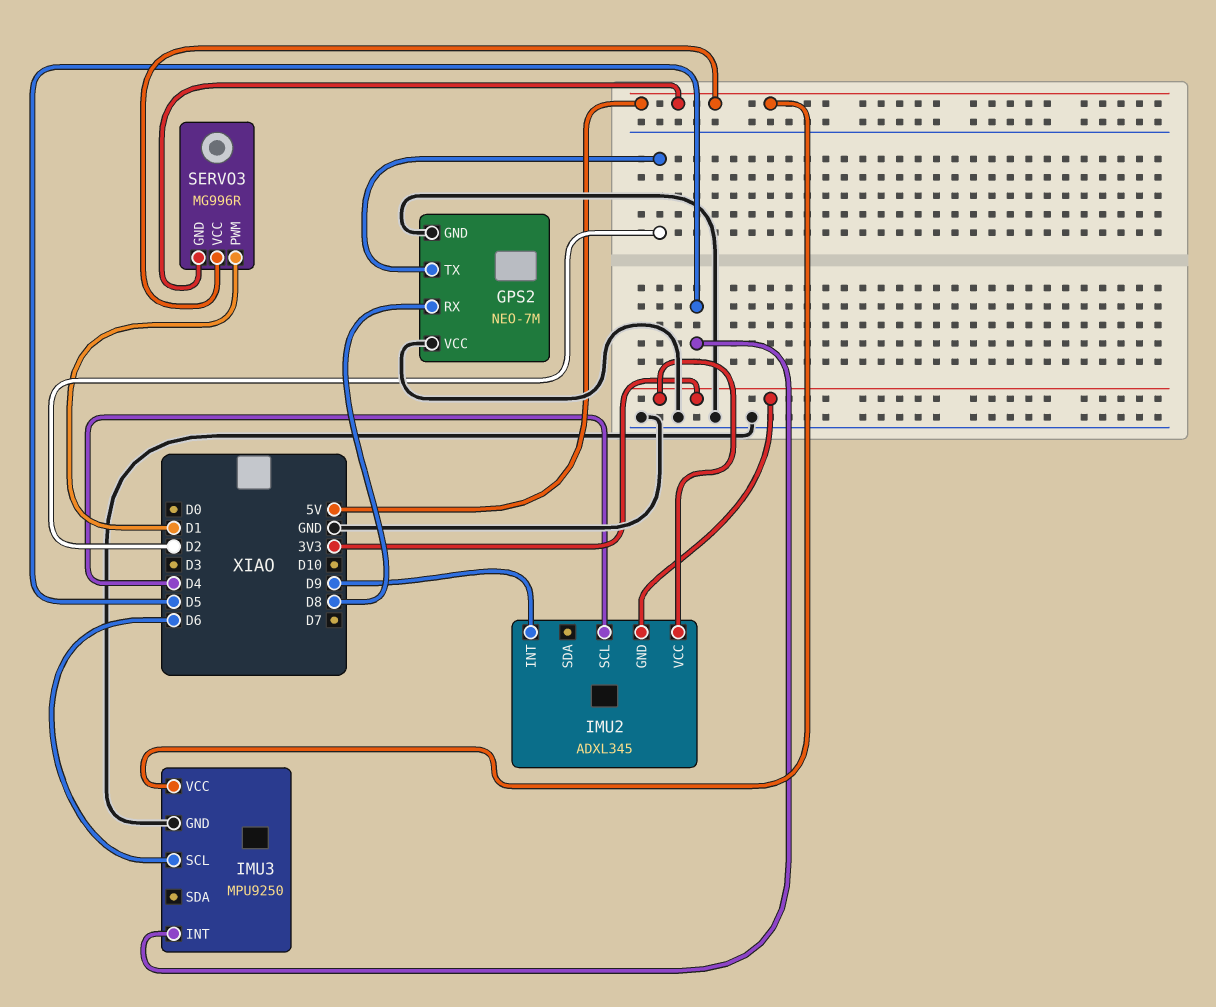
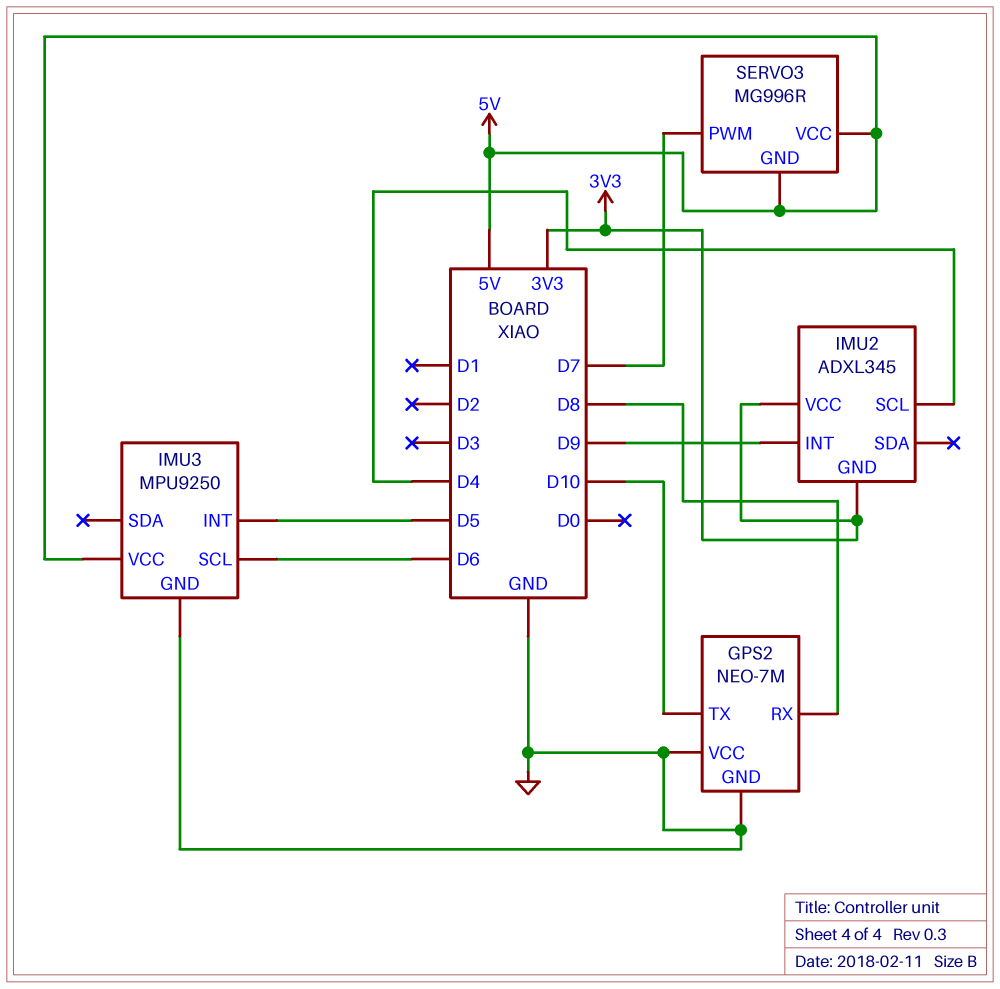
GPS2 pin TX: D2 -> D10
SERVO3 pin PWM: D1 -> D7

